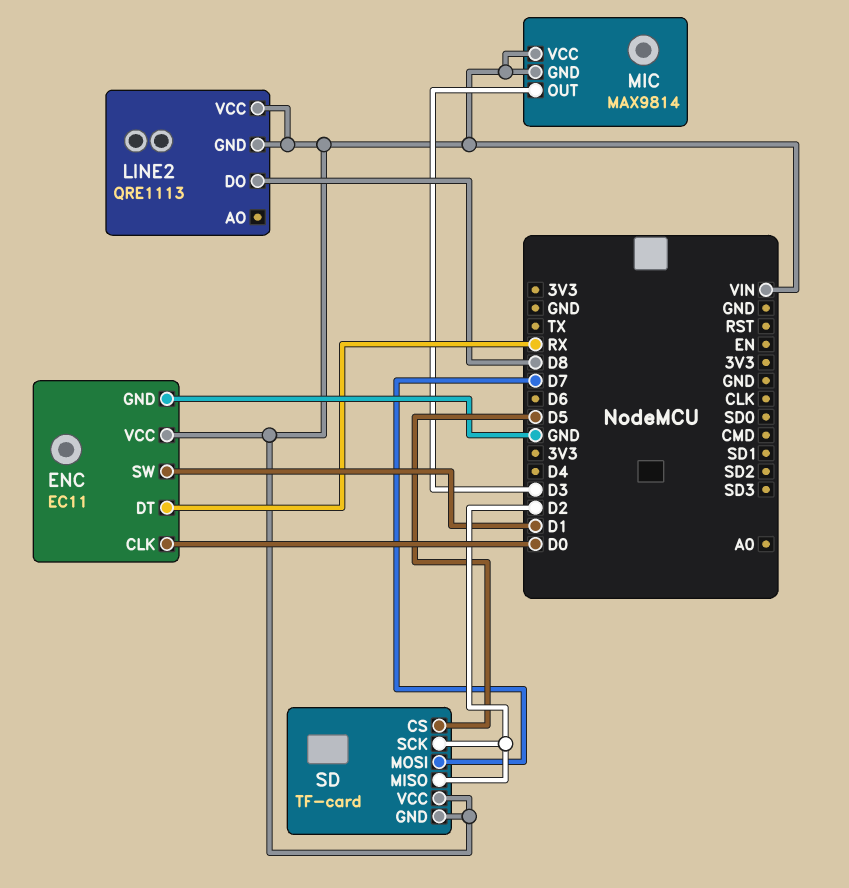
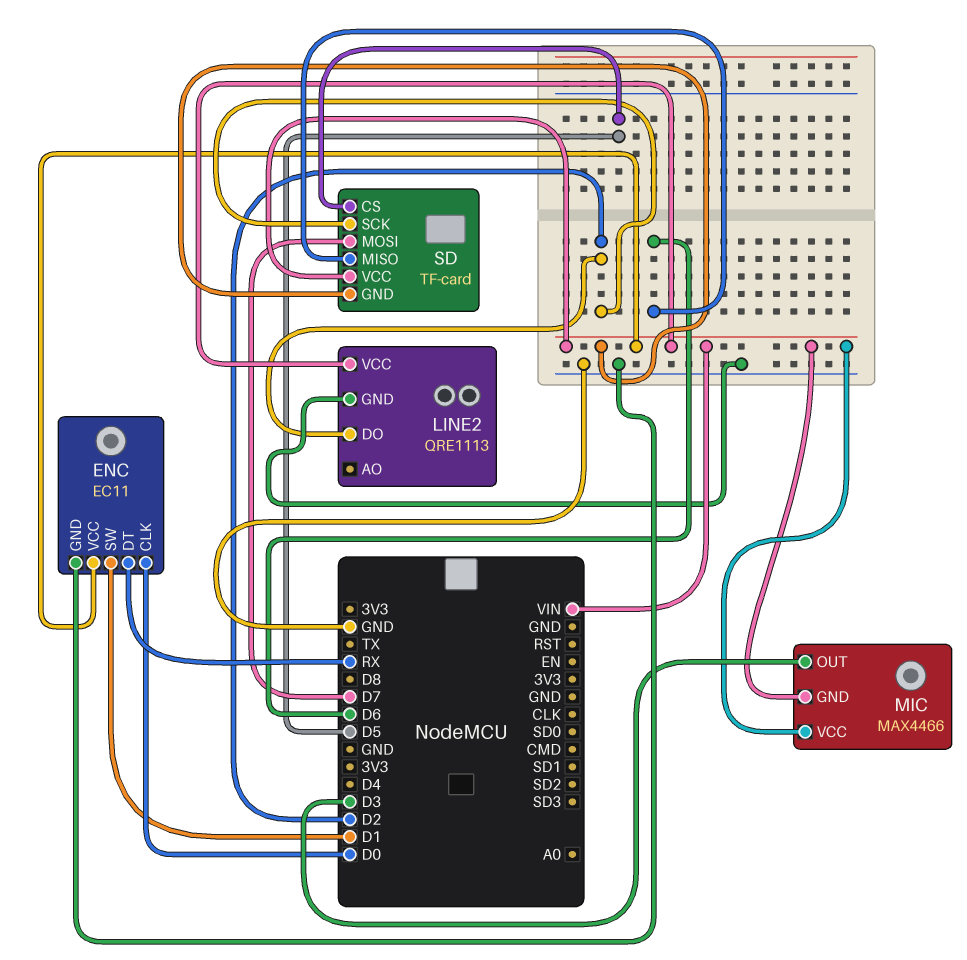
LINE2 pin DO: D8 -> D2
LINE2 pin GND: VIN -> GND
MIC: MAX9814 -> MAX4466
SD pin MISO: D2 -> D6

